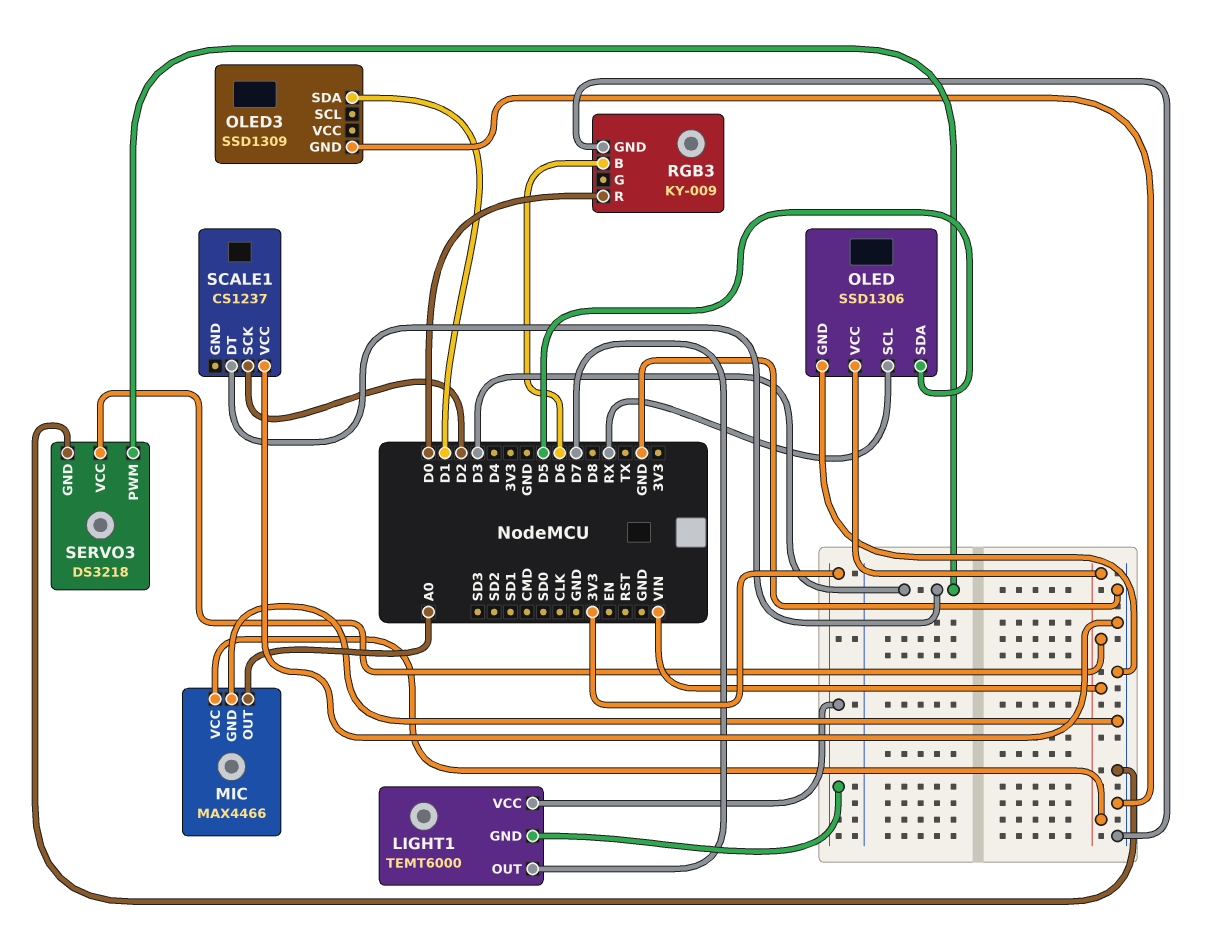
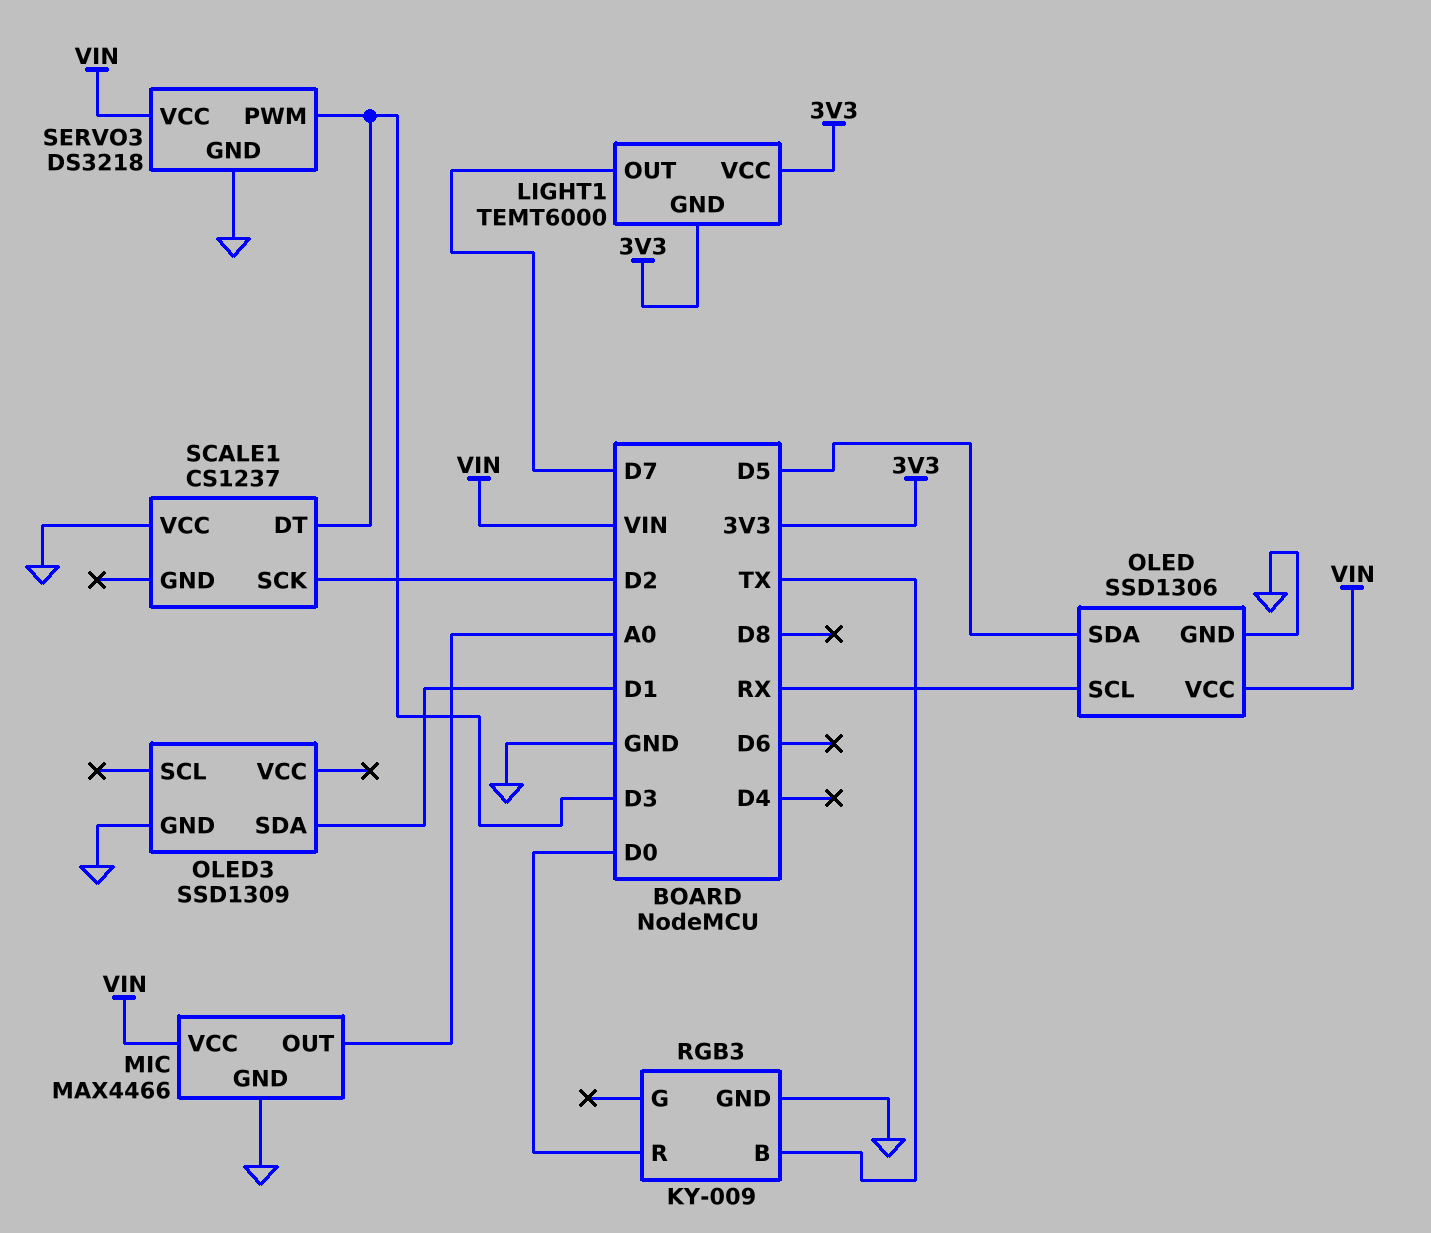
RGB3 pin B: D6 -> TX

